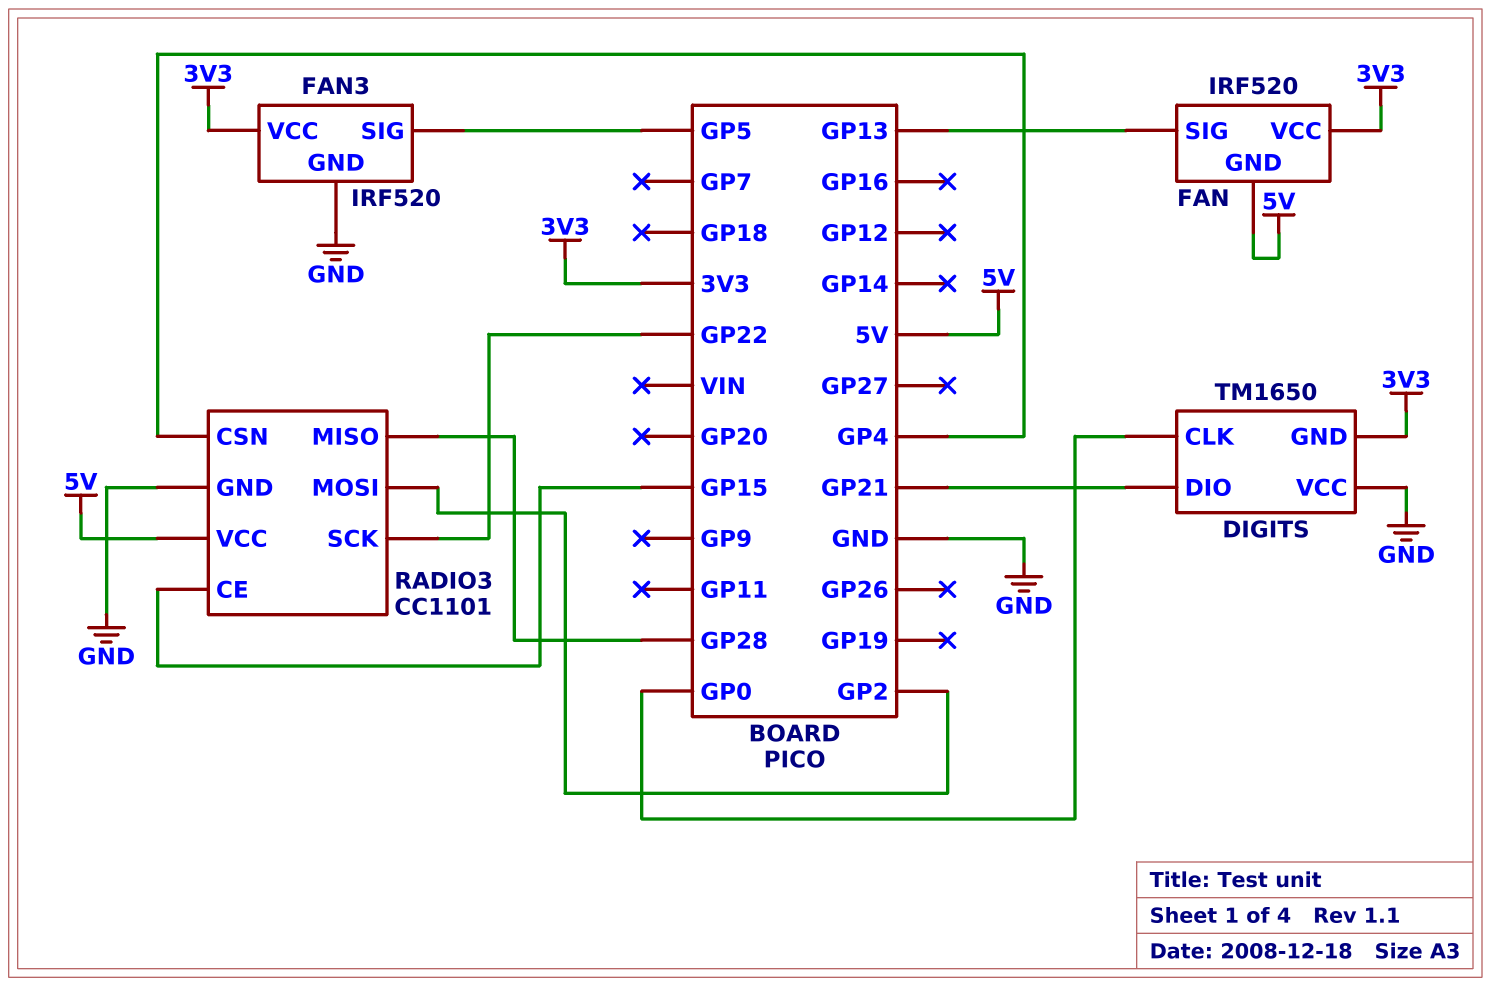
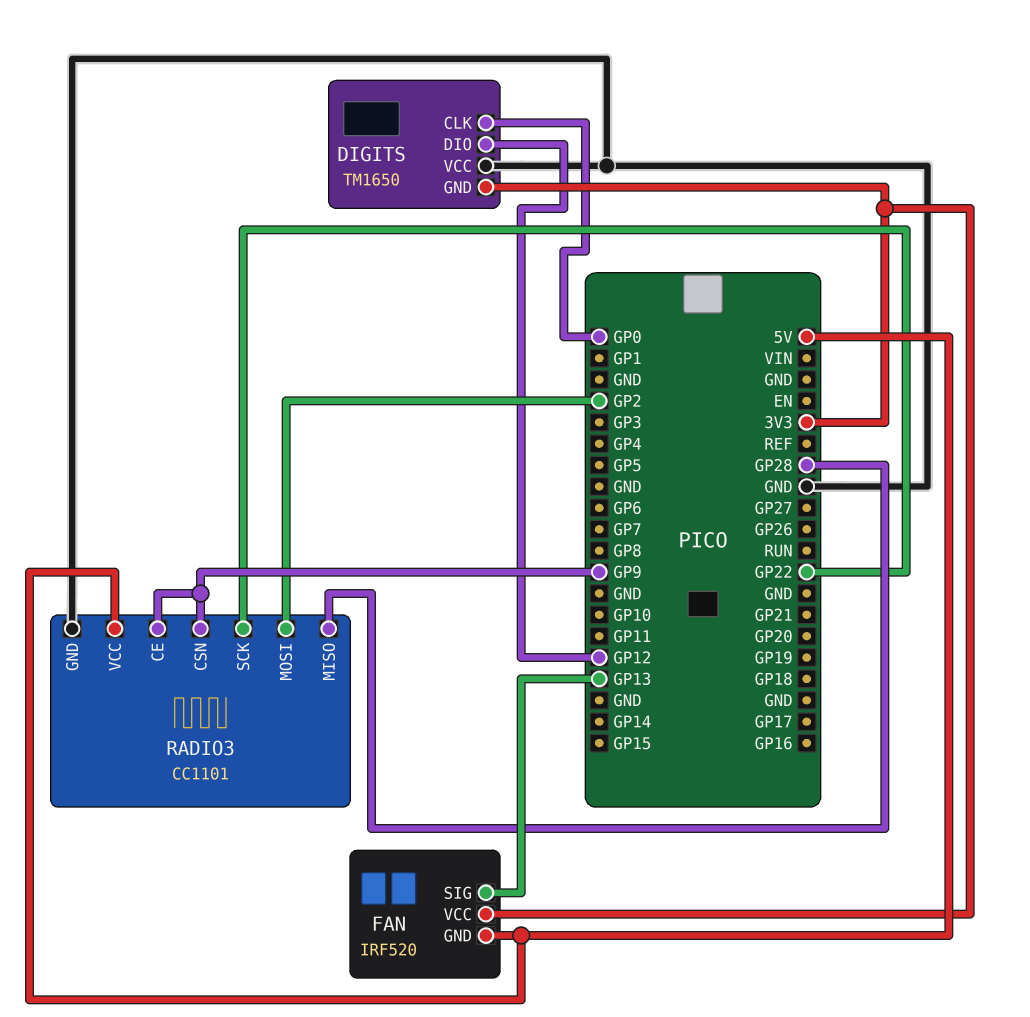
DIGITS pin DIO: GP21 -> GP12
FAN3: IRF520 -> none
FAN3 pin GND: GND -> none
FAN3 pin SIG: GP5 -> none
FAN3 pin VCC: 3V3 -> none
RADIO3 pin CE: GP15 -> GP9
RADIO3 pin CSN: GP4 -> GP9

